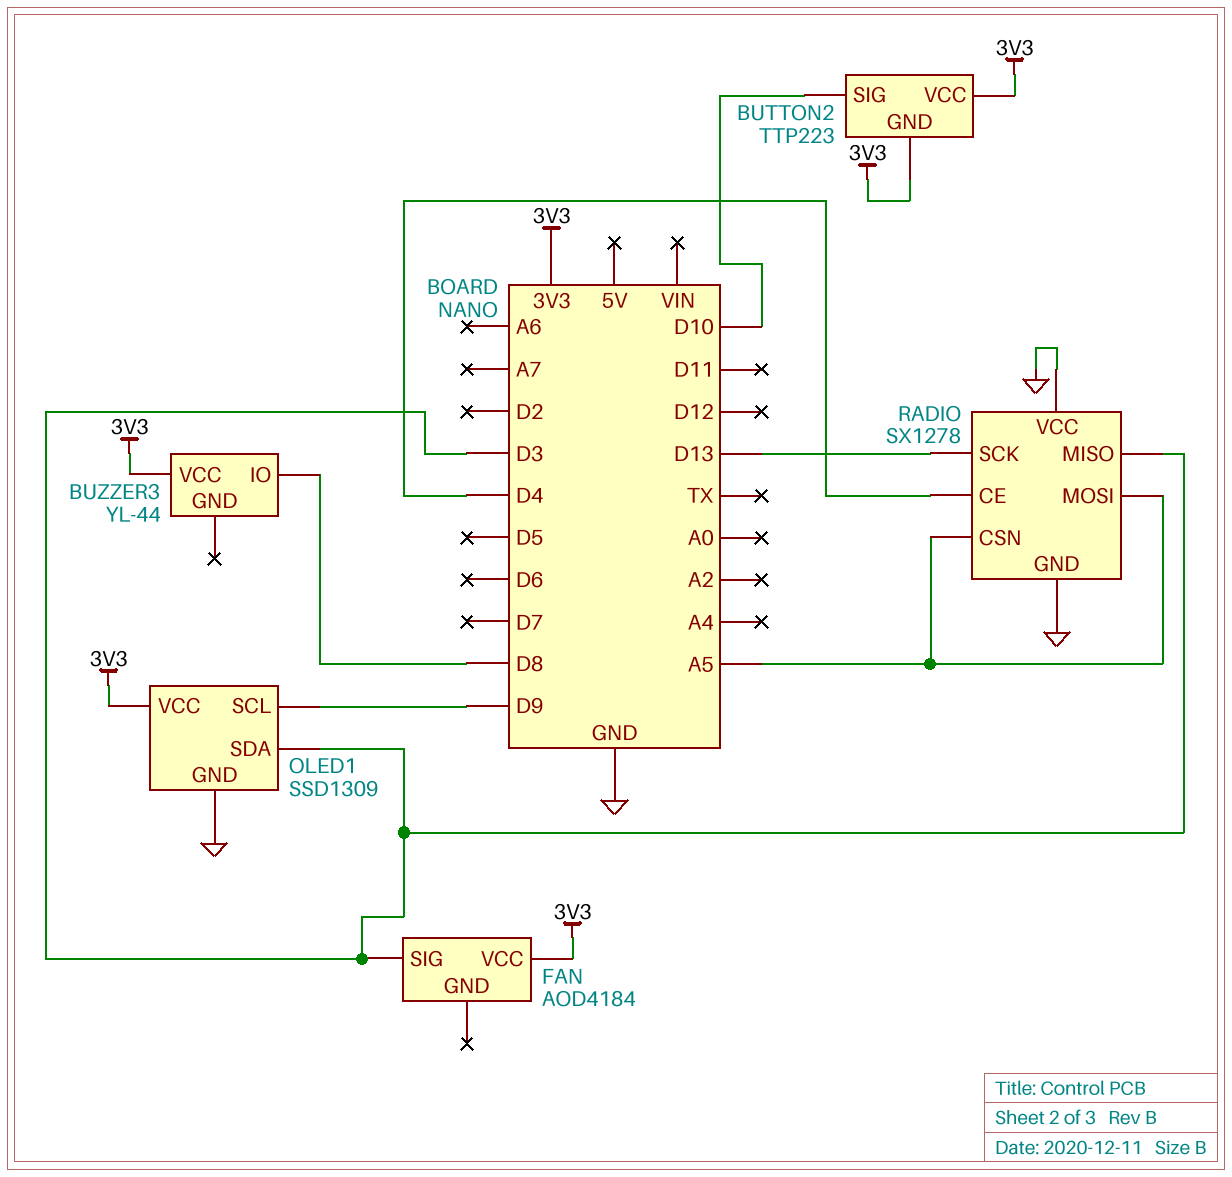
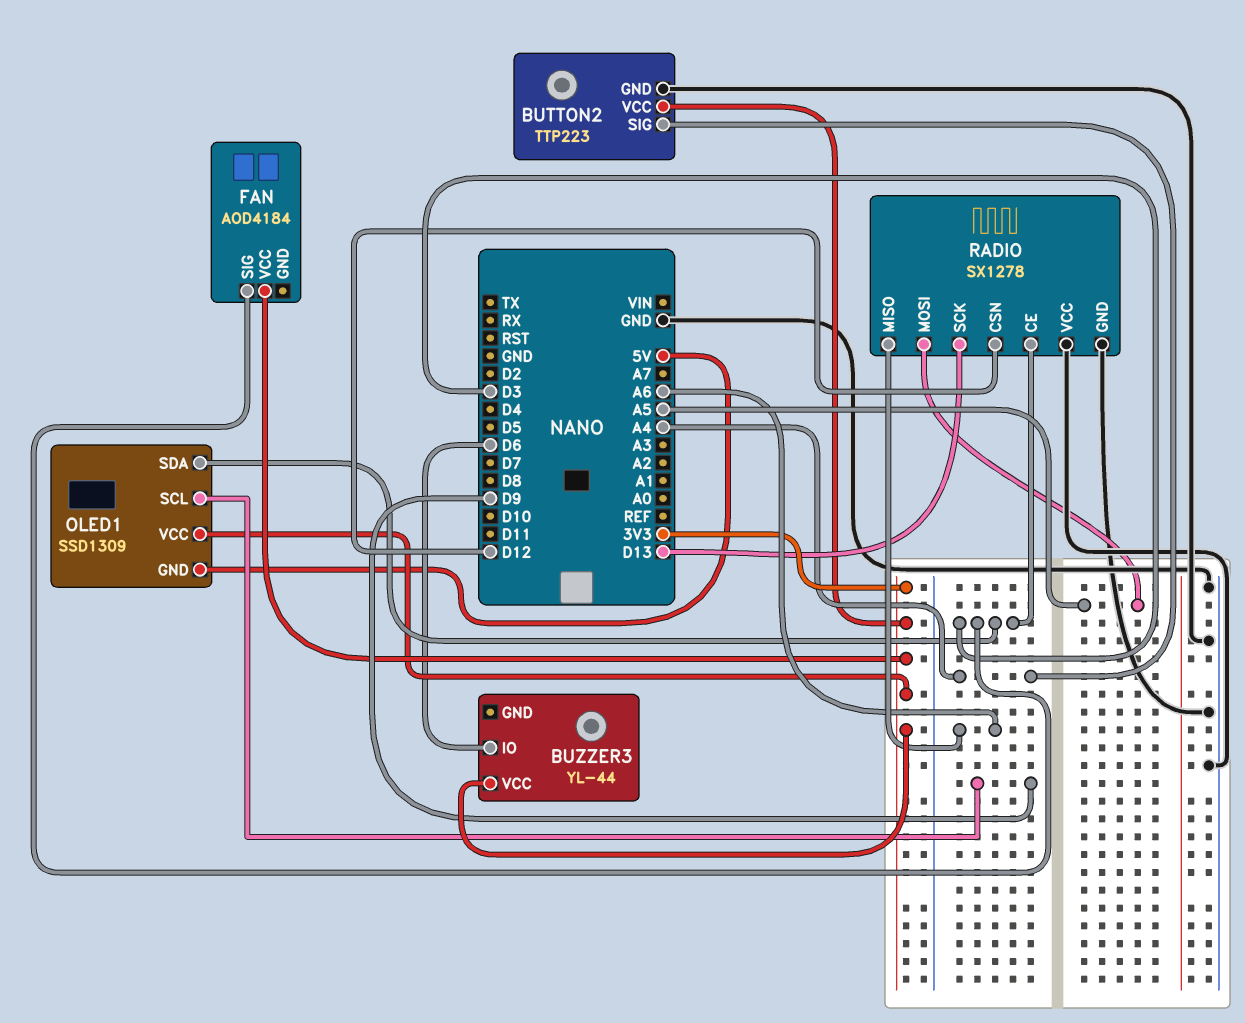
BUTTON2 pin GND: 3V3 -> GND
BUTTON2 pin SIG: D10 -> A4
BUZZER3 pin IO: D8 -> D6
OLED1 pin GND: GND -> 5V
RADIO pin CE: D4 -> D3
RADIO pin CSN: A5 -> D12
RADIO pin MISO: D3 -> A6

